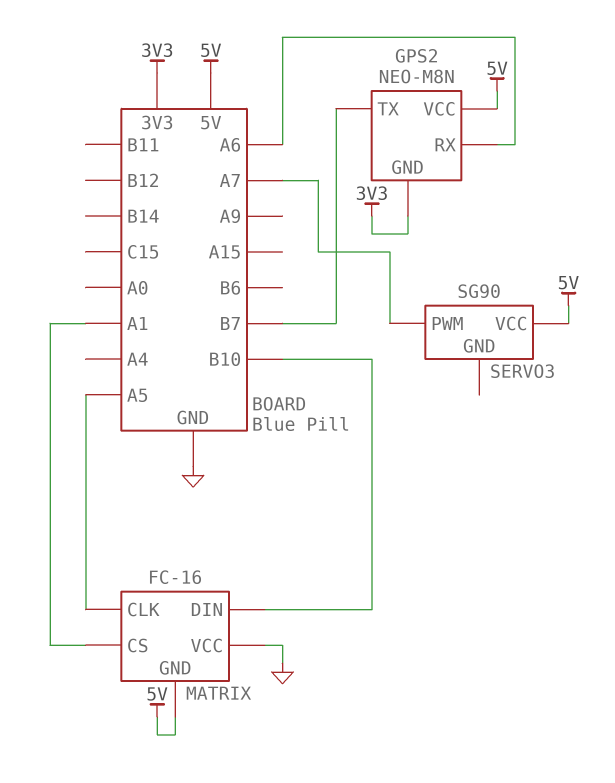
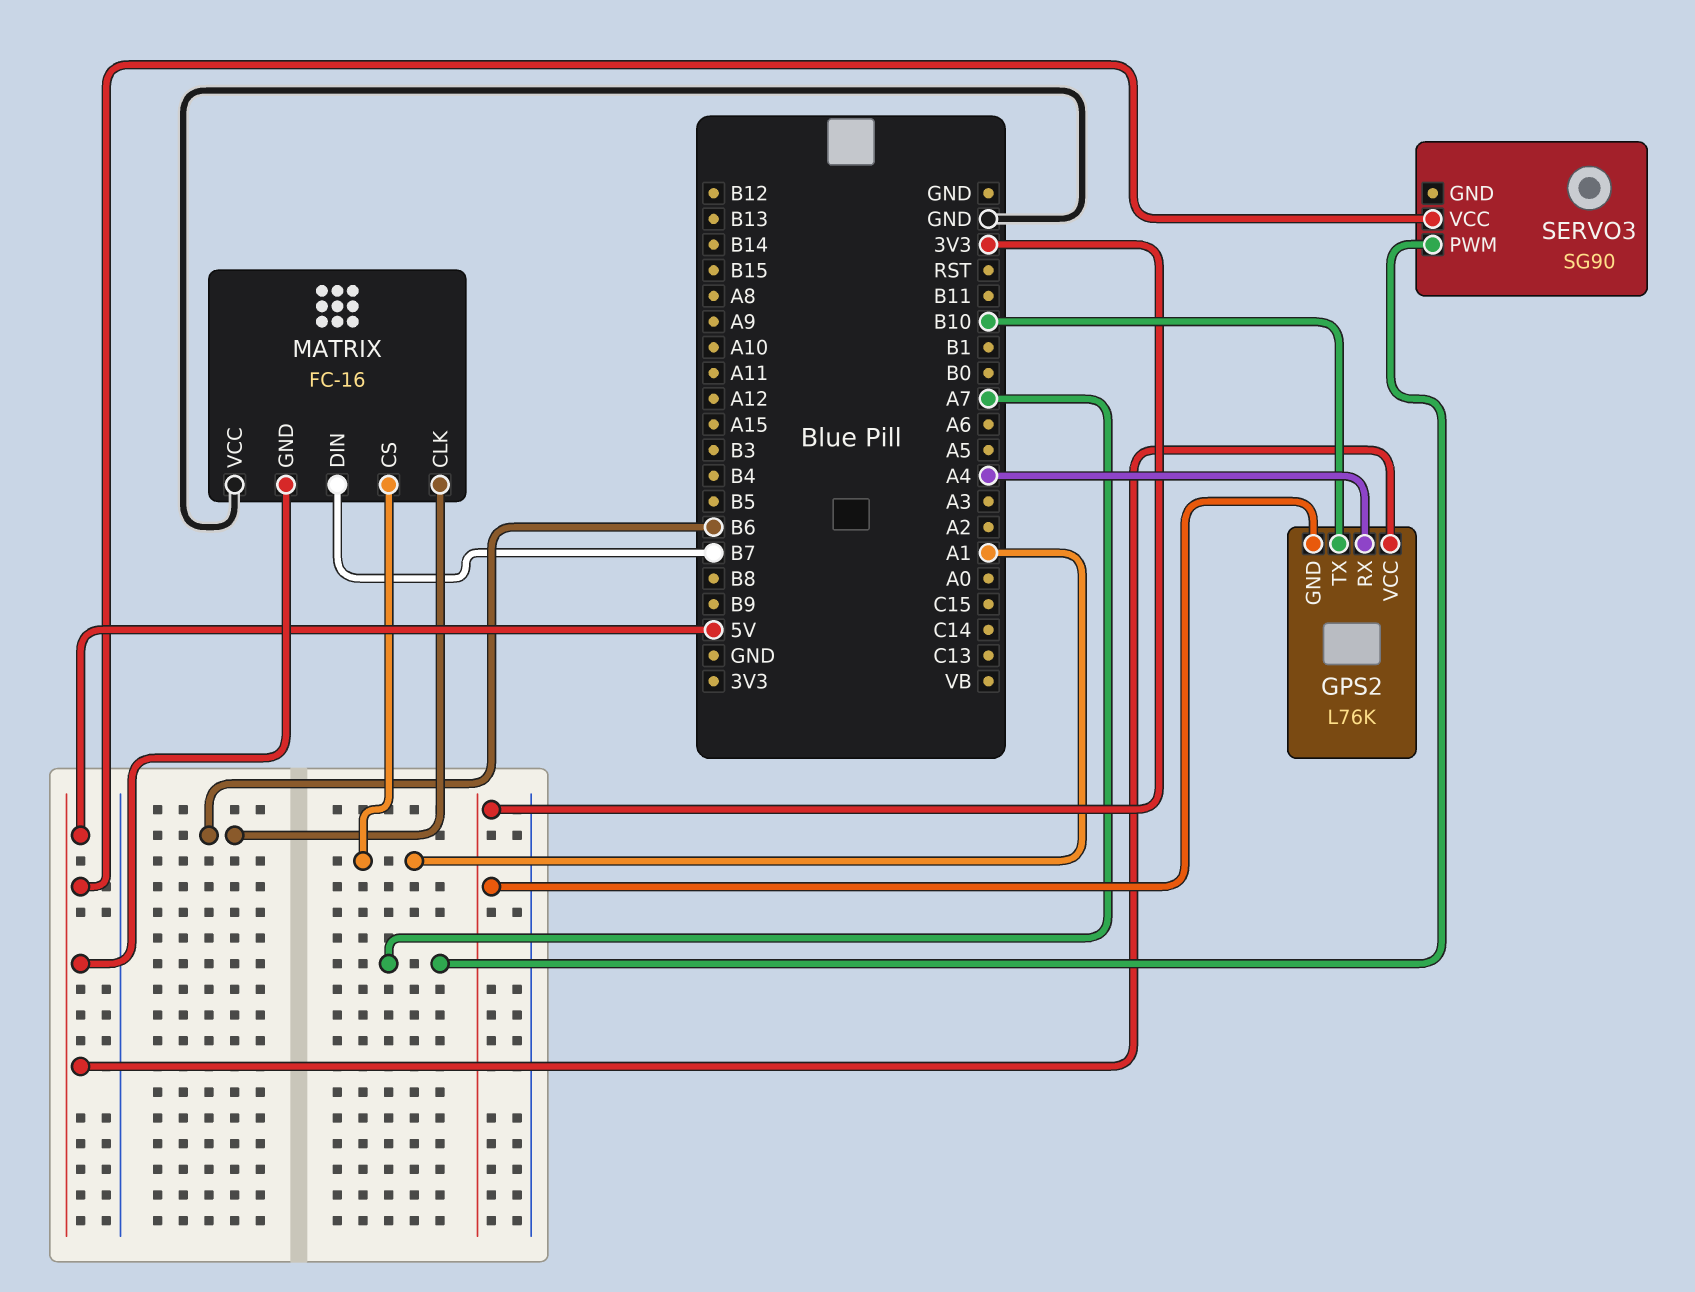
GPS2: NEO-M8N -> L76K
GPS2 pin RX: A6 -> A4
GPS2 pin TX: B7 -> B10
MATRIX pin CLK: A5 -> B6
MATRIX pin DIN: B10 -> B7

